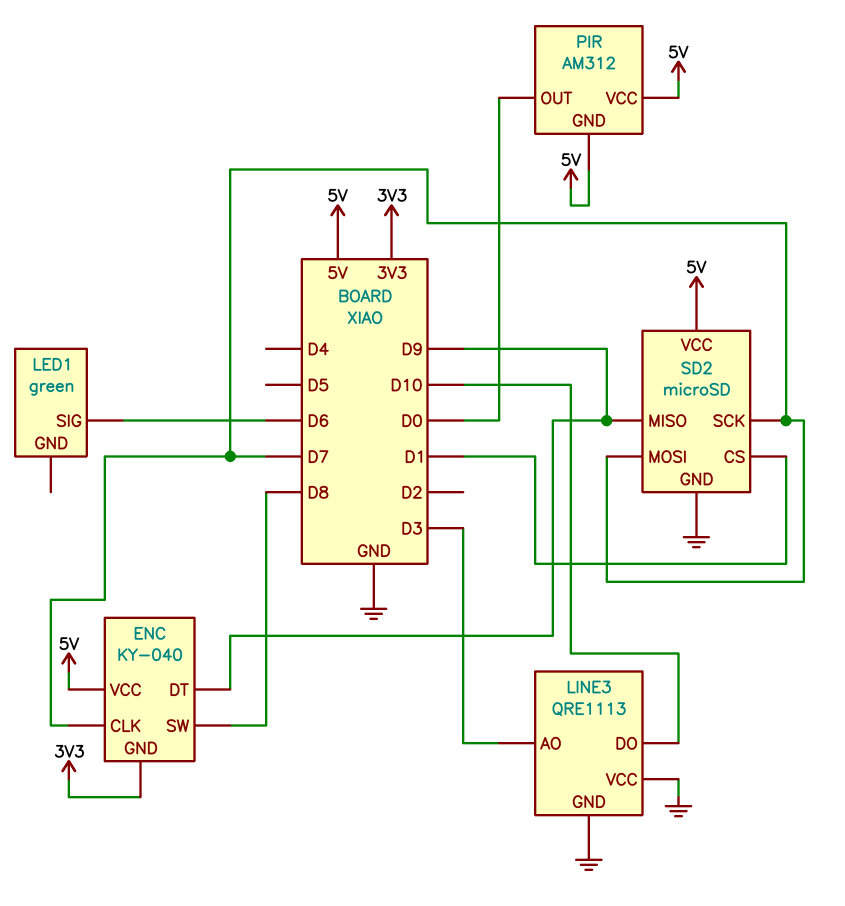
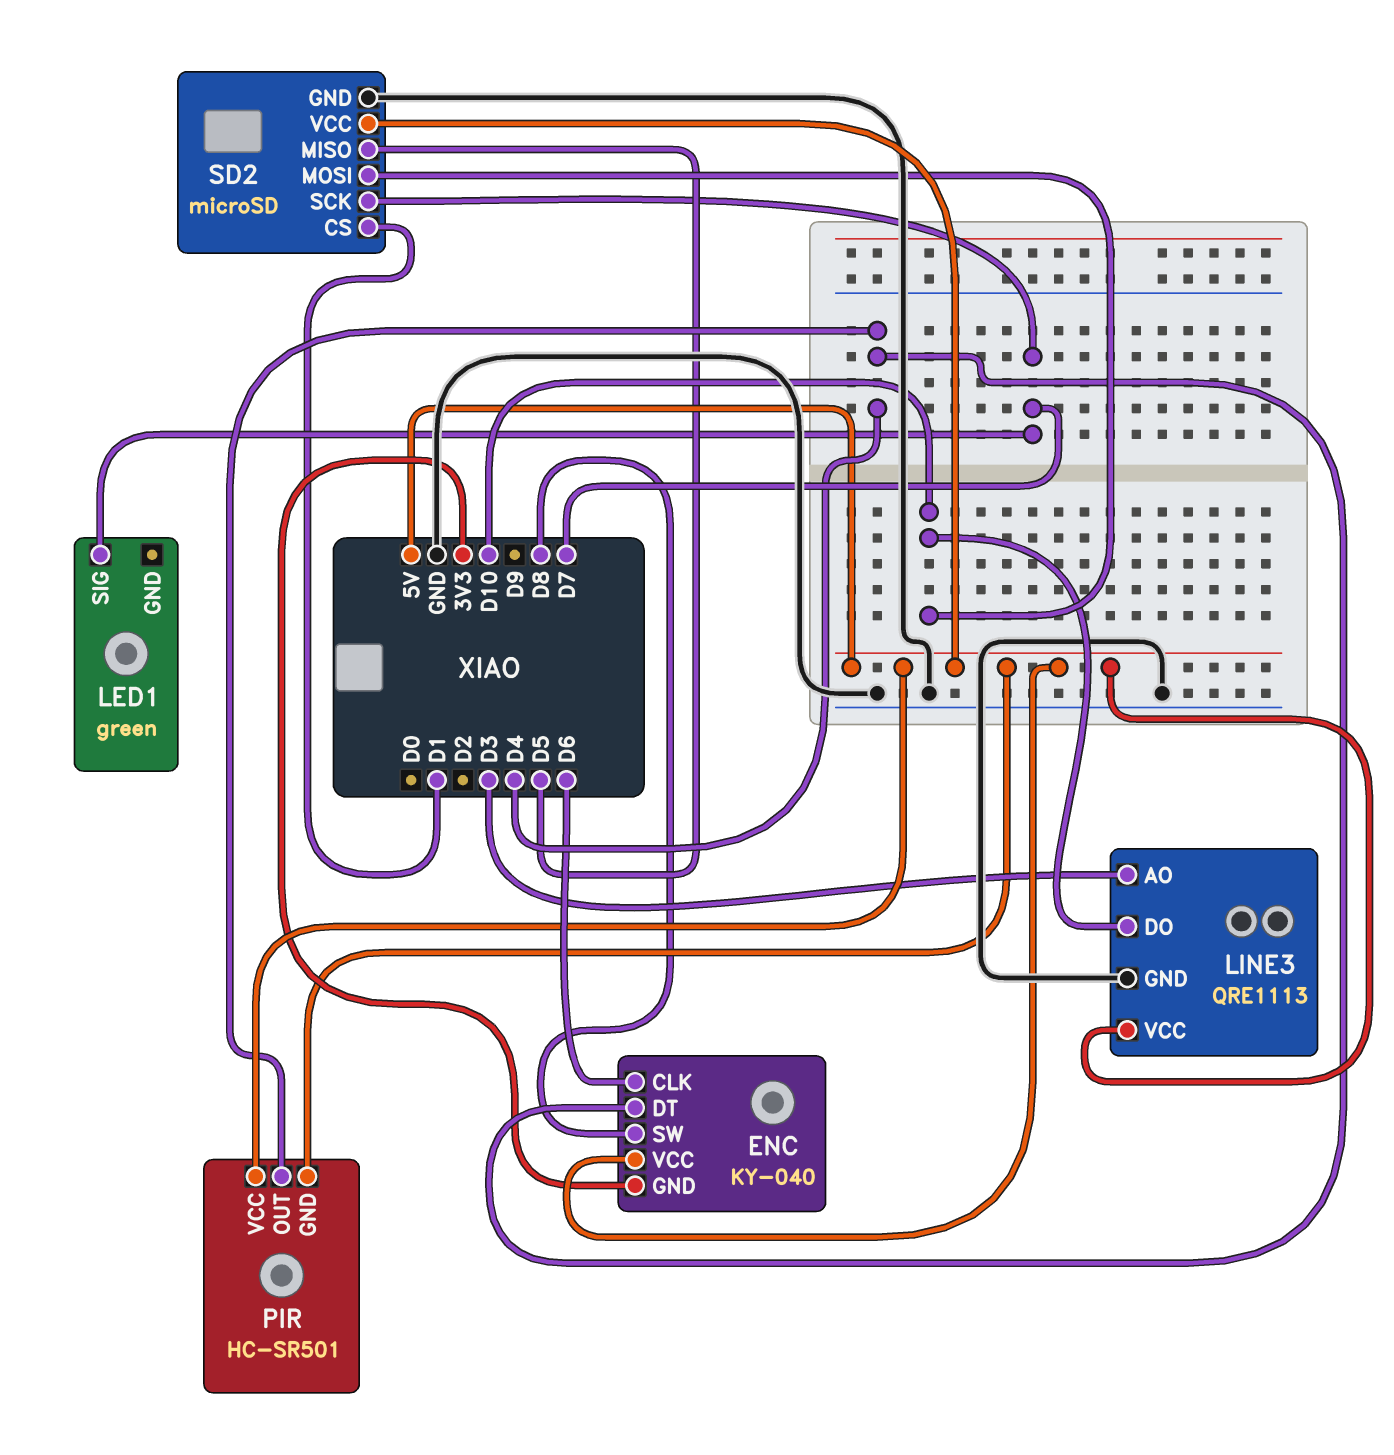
ENC pin CLK: D7 -> D6
ENC pin DT: D9 -> D4
LED1 pin SIG: D6 -> D7
LINE3 pin VCC: GND -> 5V
PIR: AM312 -> HC-SR501
PIR pin OUT: D0 -> D4
SD2 pin MISO: D9 -> D5
SD2 pin MOSI: D7 -> D10

